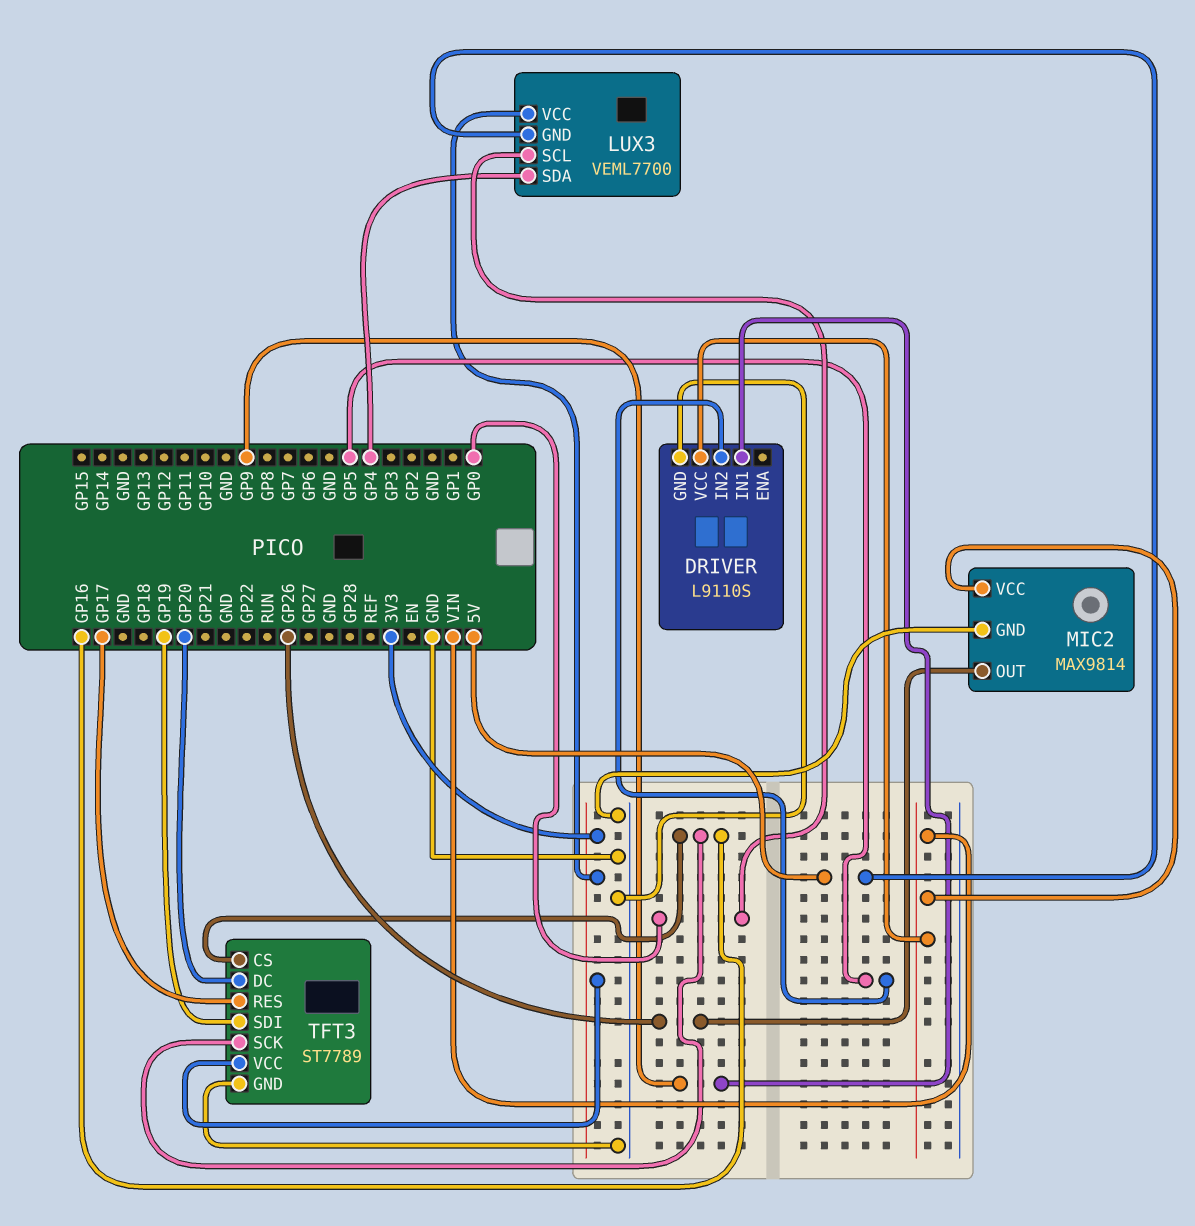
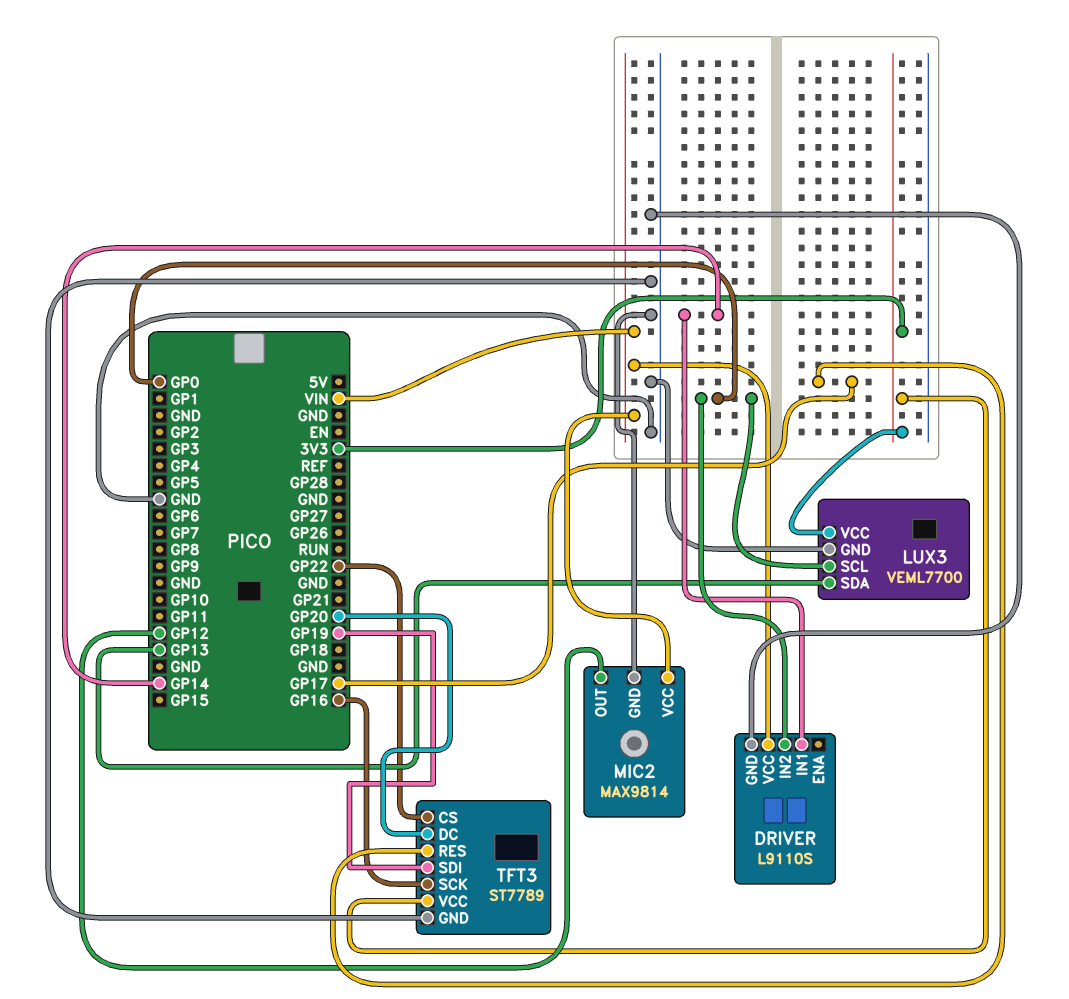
DRIVER pin IN1: GP9 -> GP14
DRIVER pin IN2: GP5 -> GP0
LUX3 pin GND: 5V -> GND
LUX3 pin SDA: GP4 -> GP13
MIC2 pin OUT: GP26 -> GP12
TFT3 pin CS: GP16 -> GP22

